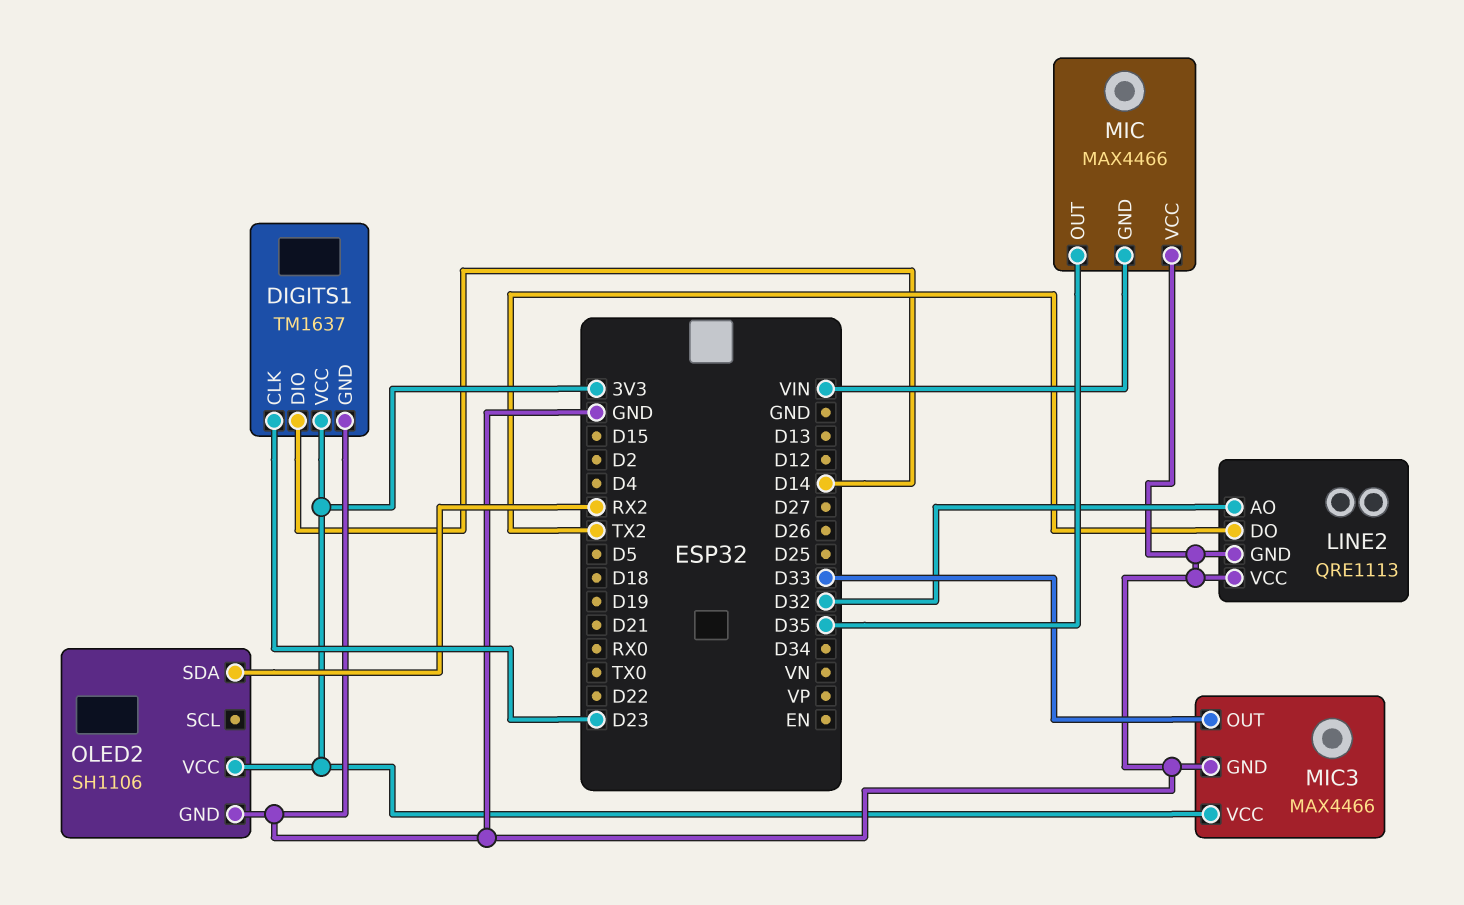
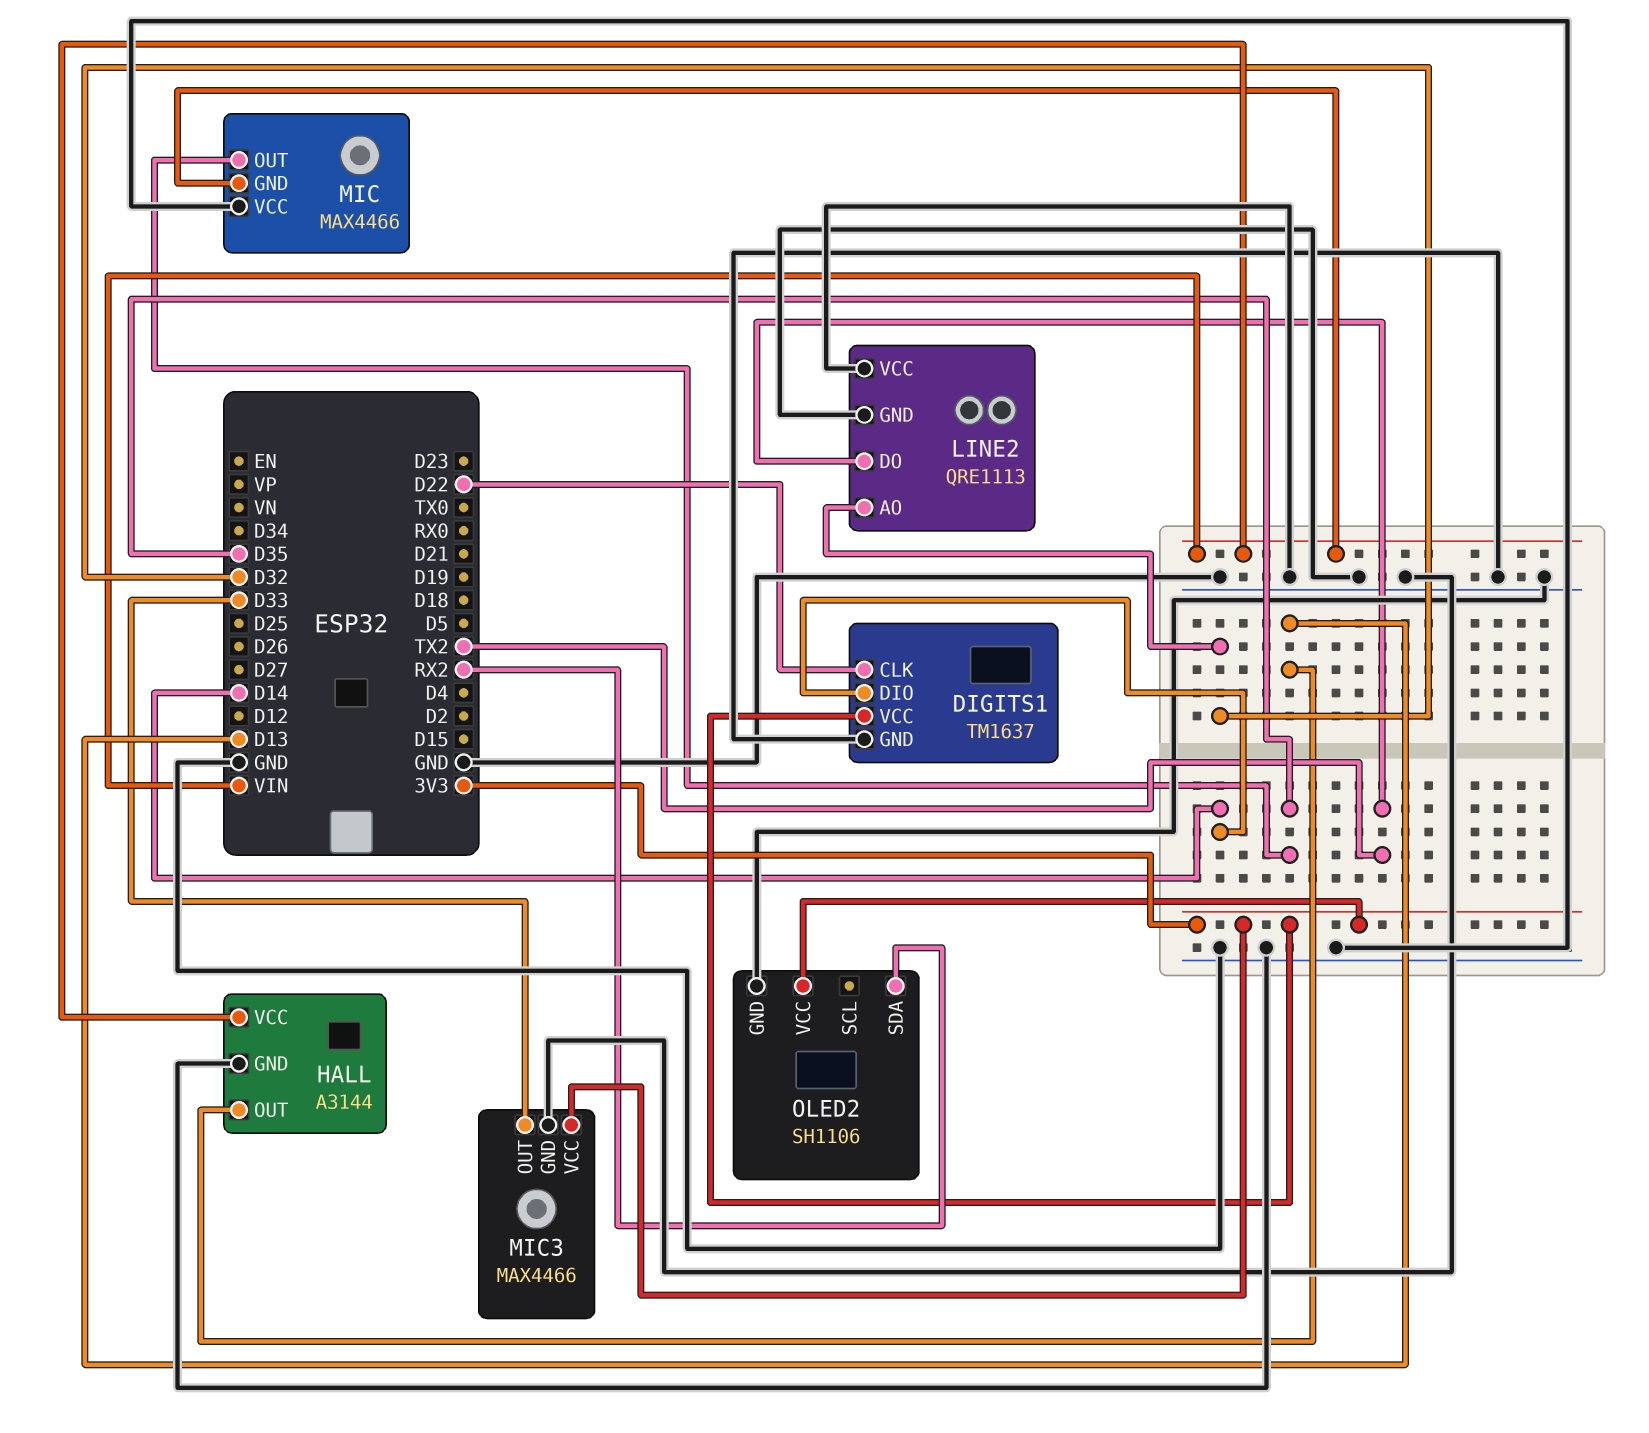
DIGITS1 pin CLK: D23 -> D22
HALL: none -> A3144
HALL pin GND: none -> GND
HALL pin OUT: none -> D13
HALL pin VCC: none -> VIN

